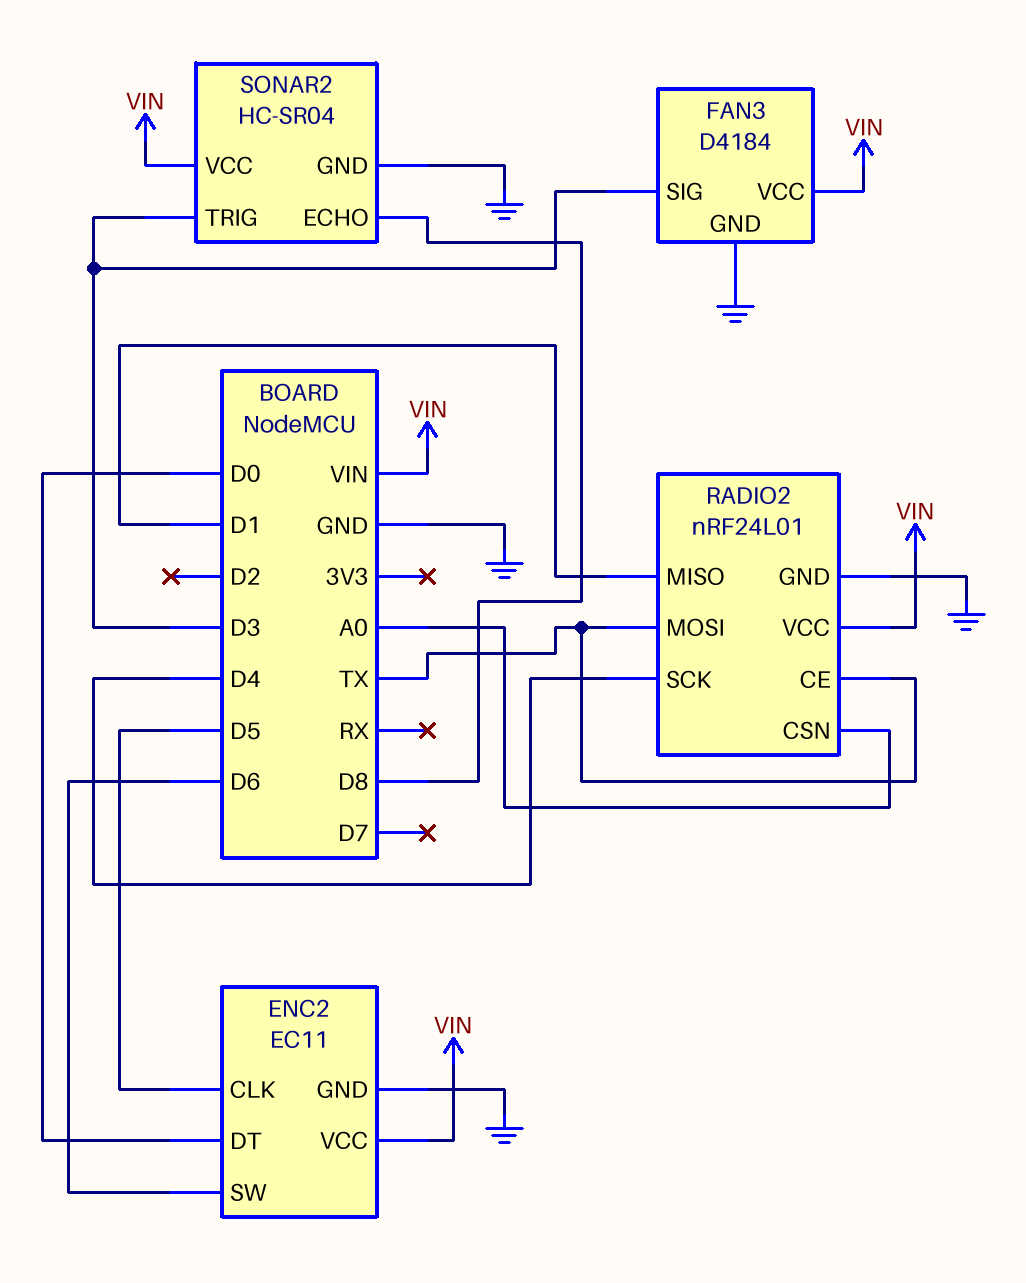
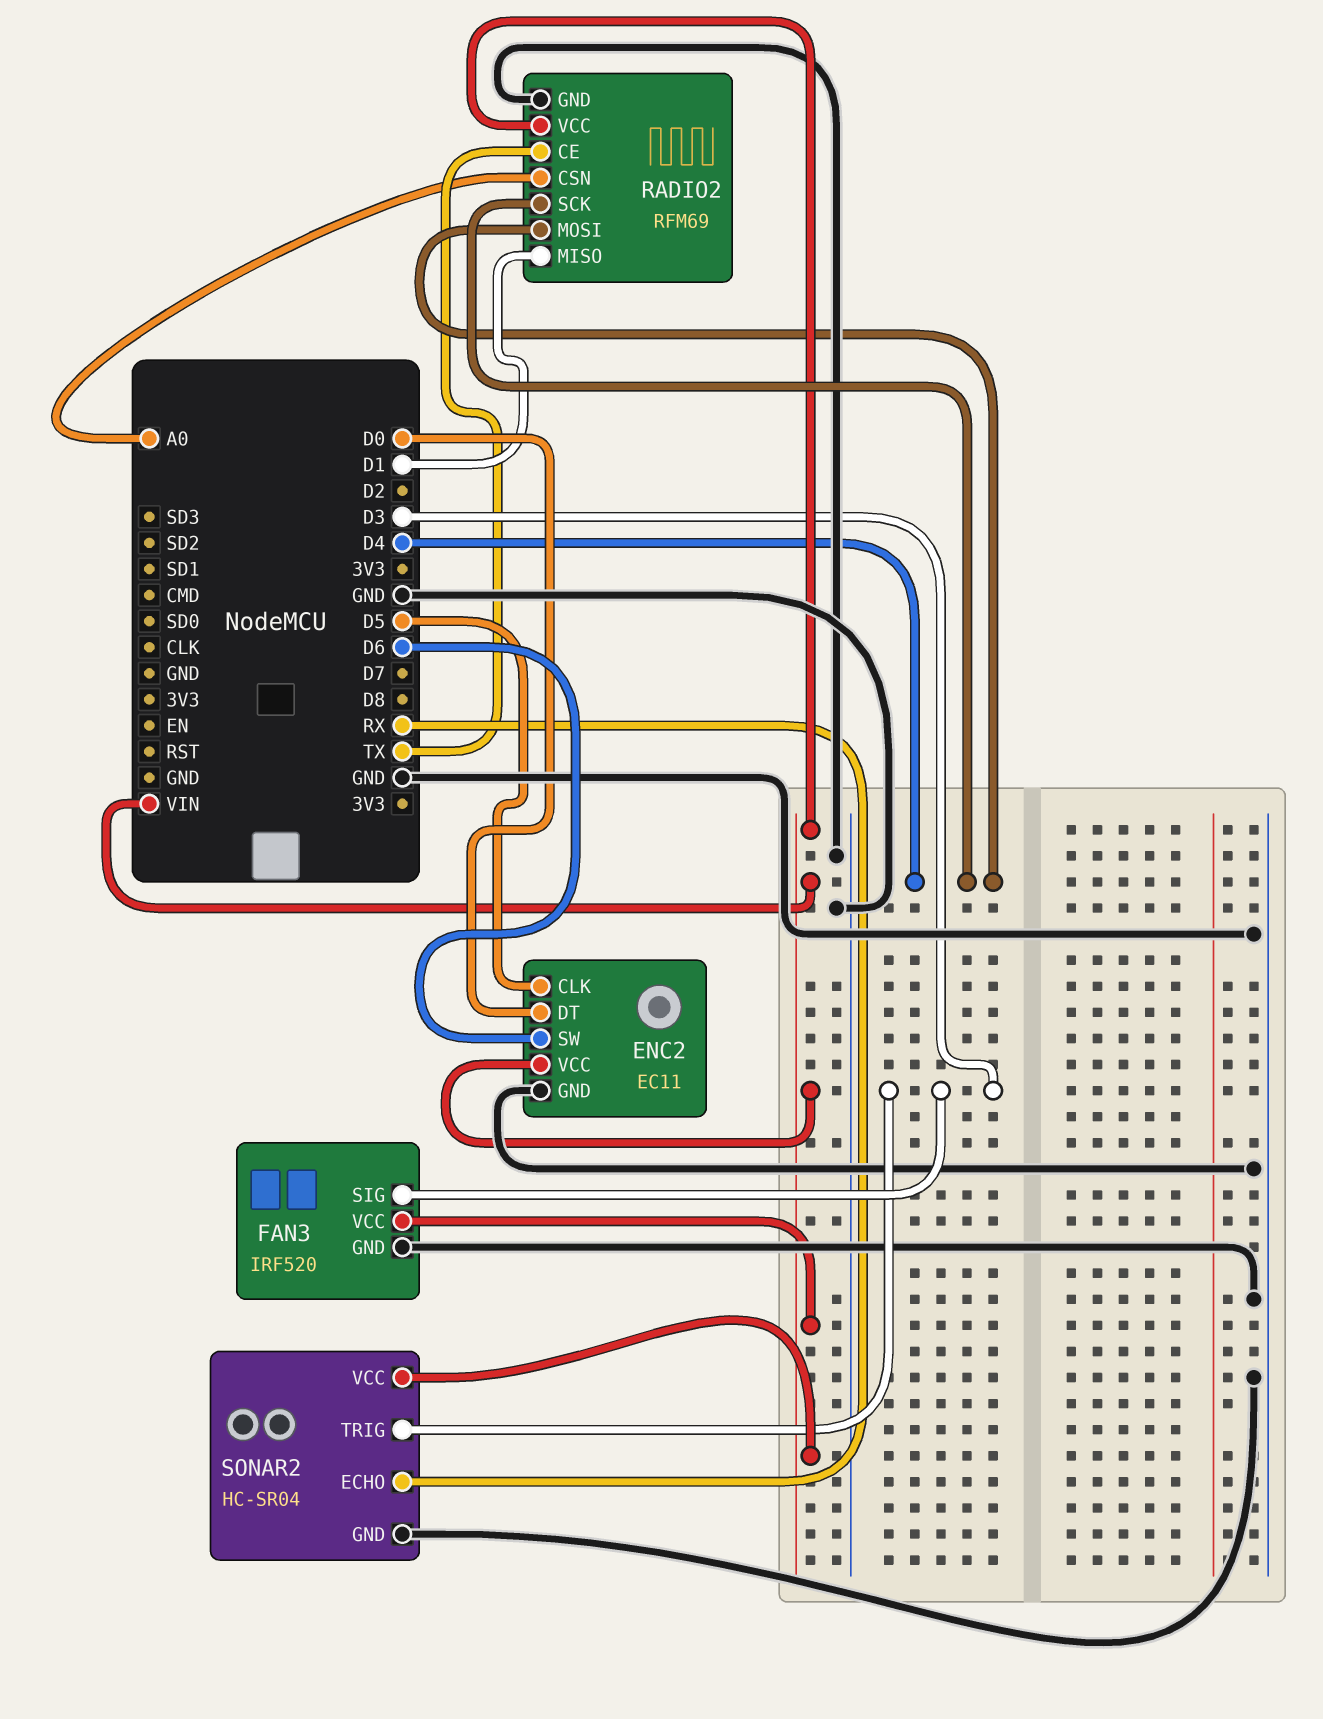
FAN3: D4184 -> IRF520
RADIO2: nRF24L01 -> RFM69
RADIO2 pin MOSI: TX -> D4
SONAR2 pin ECHO: D8 -> RX

